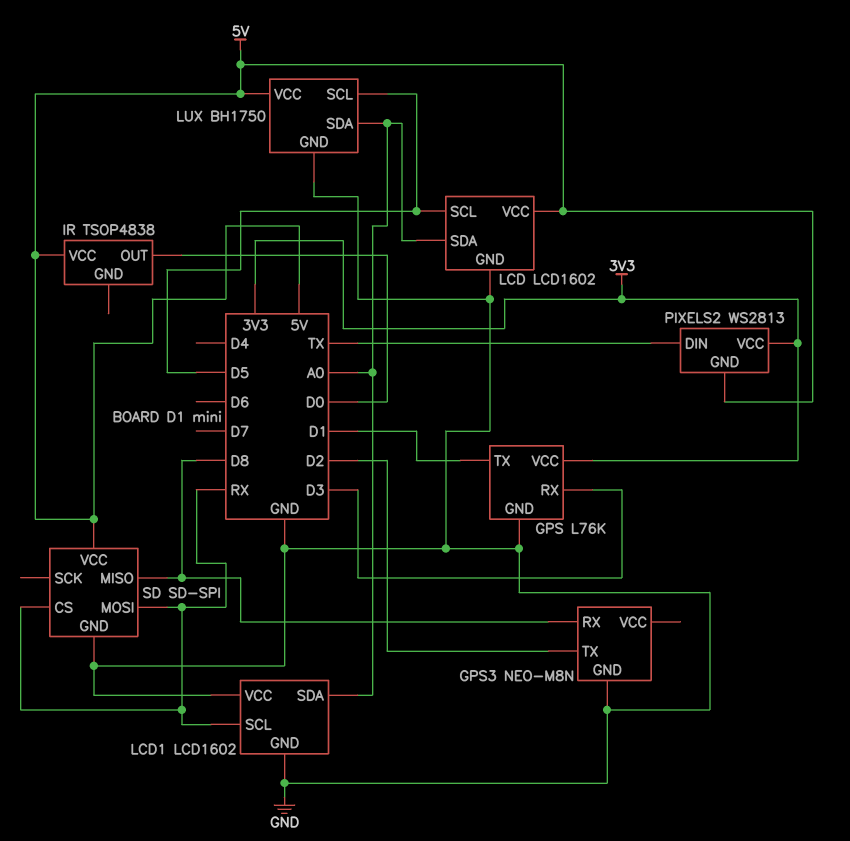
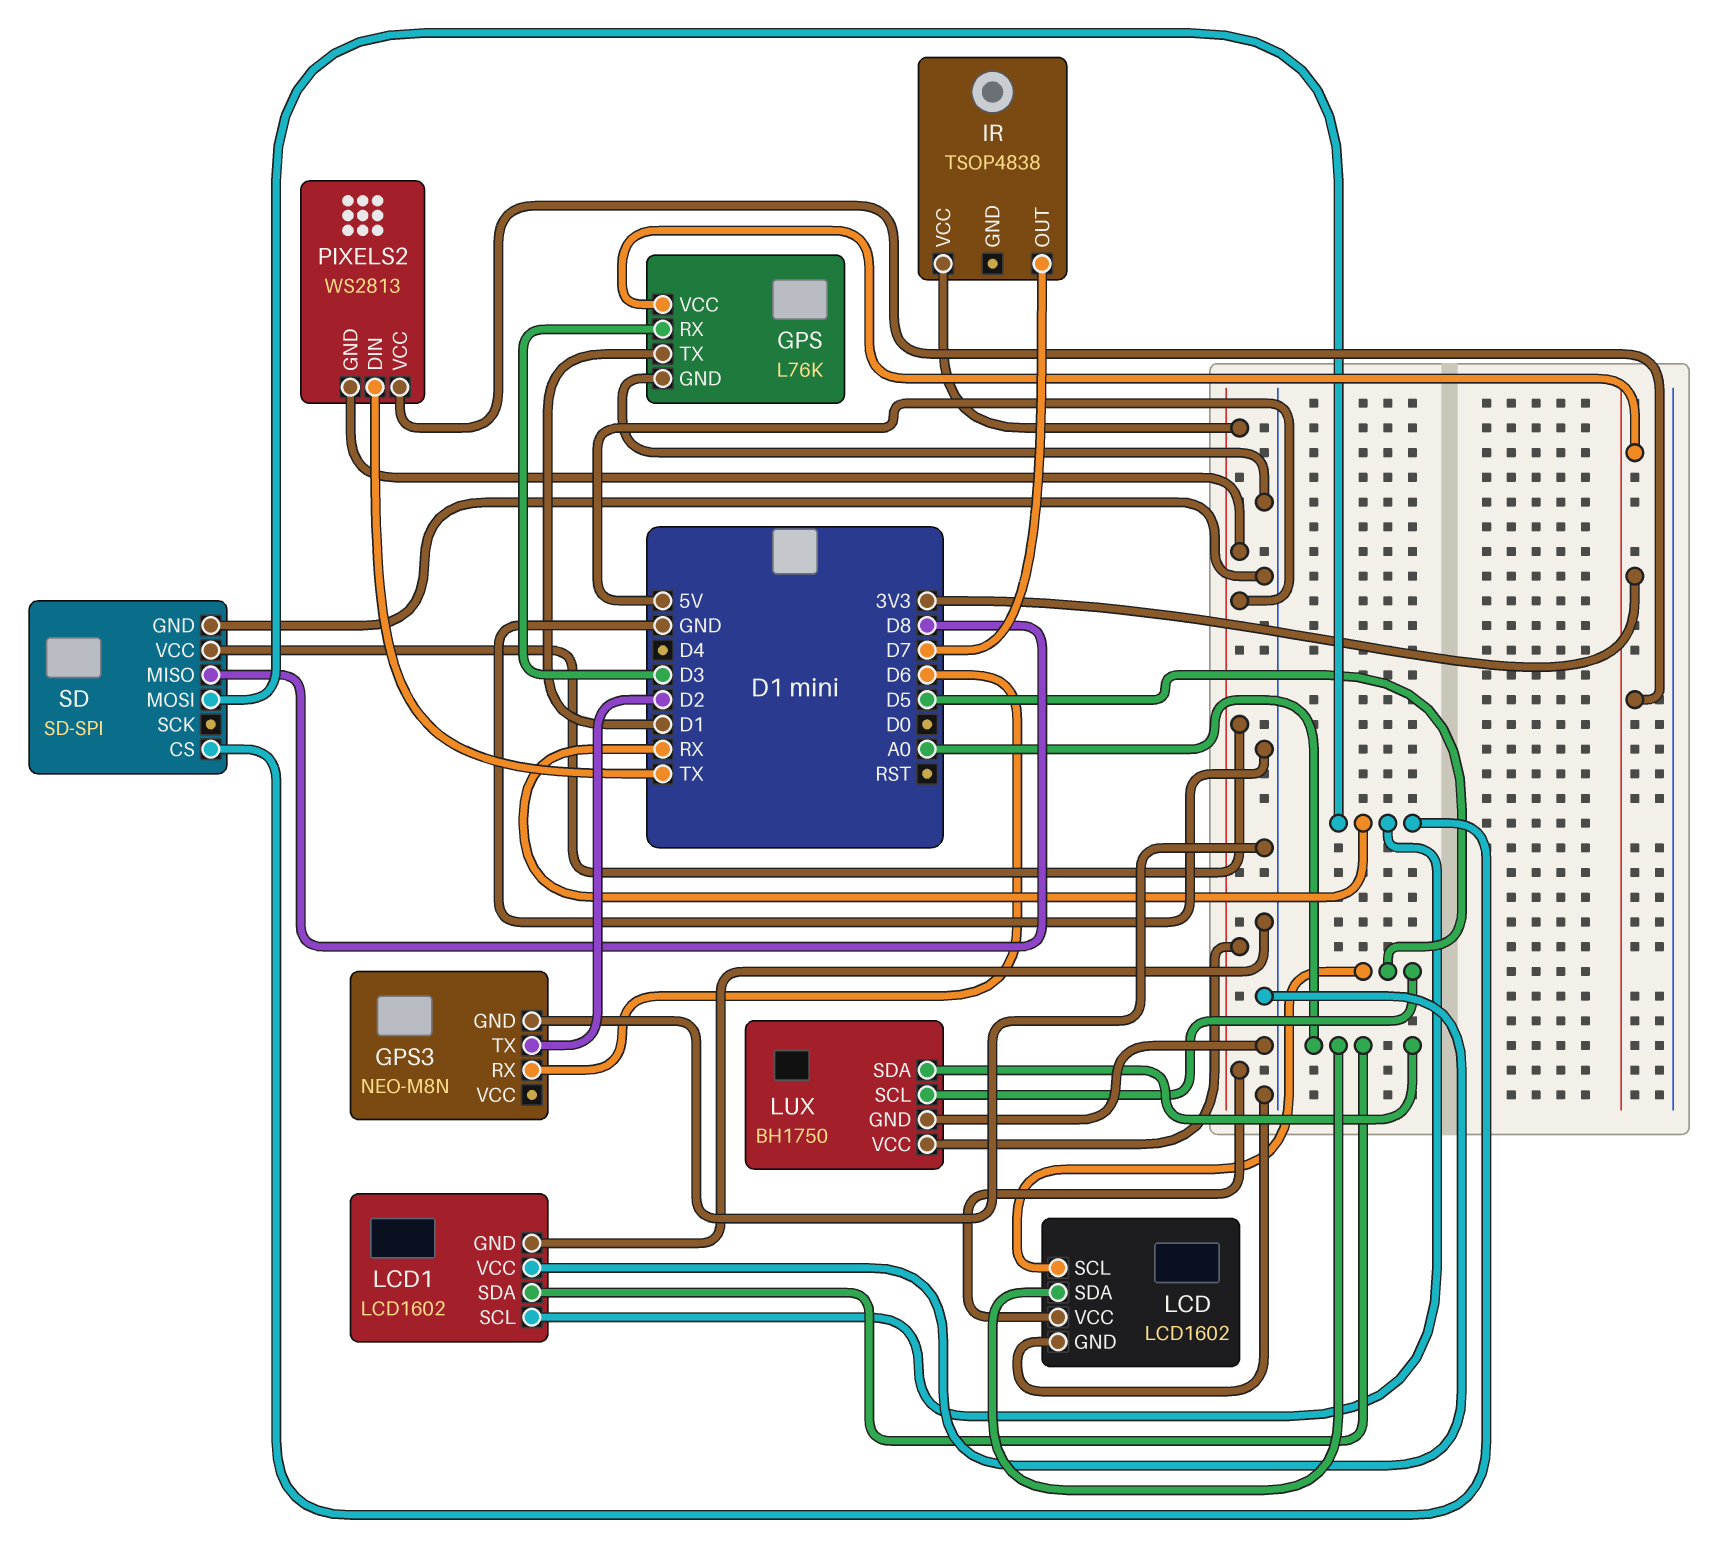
GPS3 pin RX: D8 -> D6
IR pin OUT: D0 -> D7

